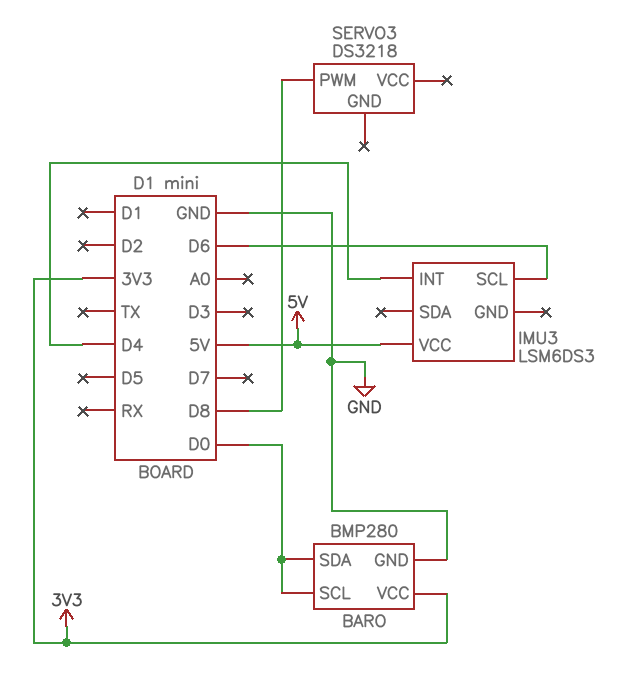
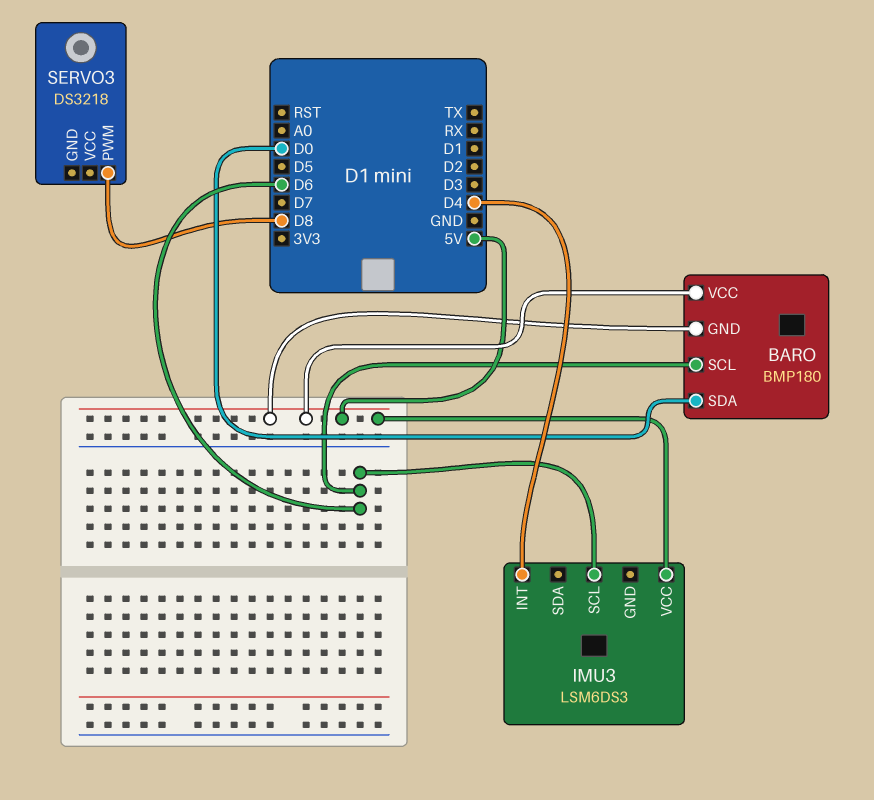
BARO: BMP280 -> BMP180
BARO pin GND: GND -> 5V
BARO pin SCL: D0 -> D6
BARO pin VCC: 3V3 -> 5V

